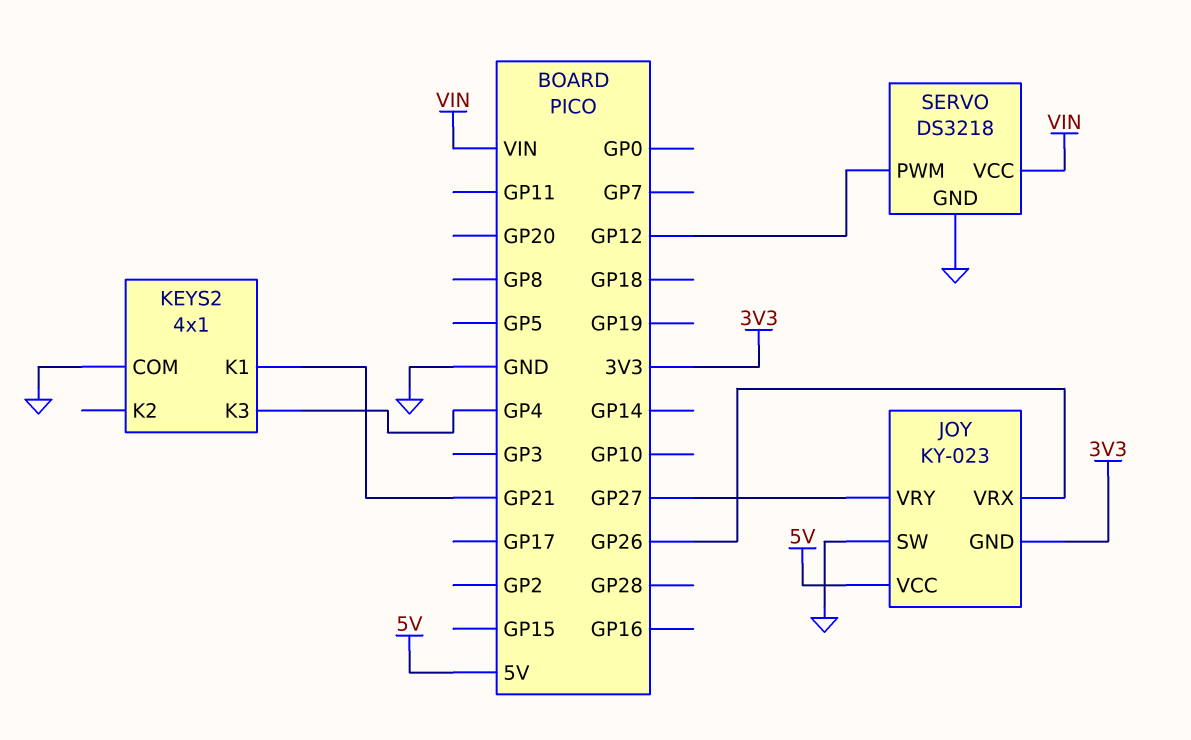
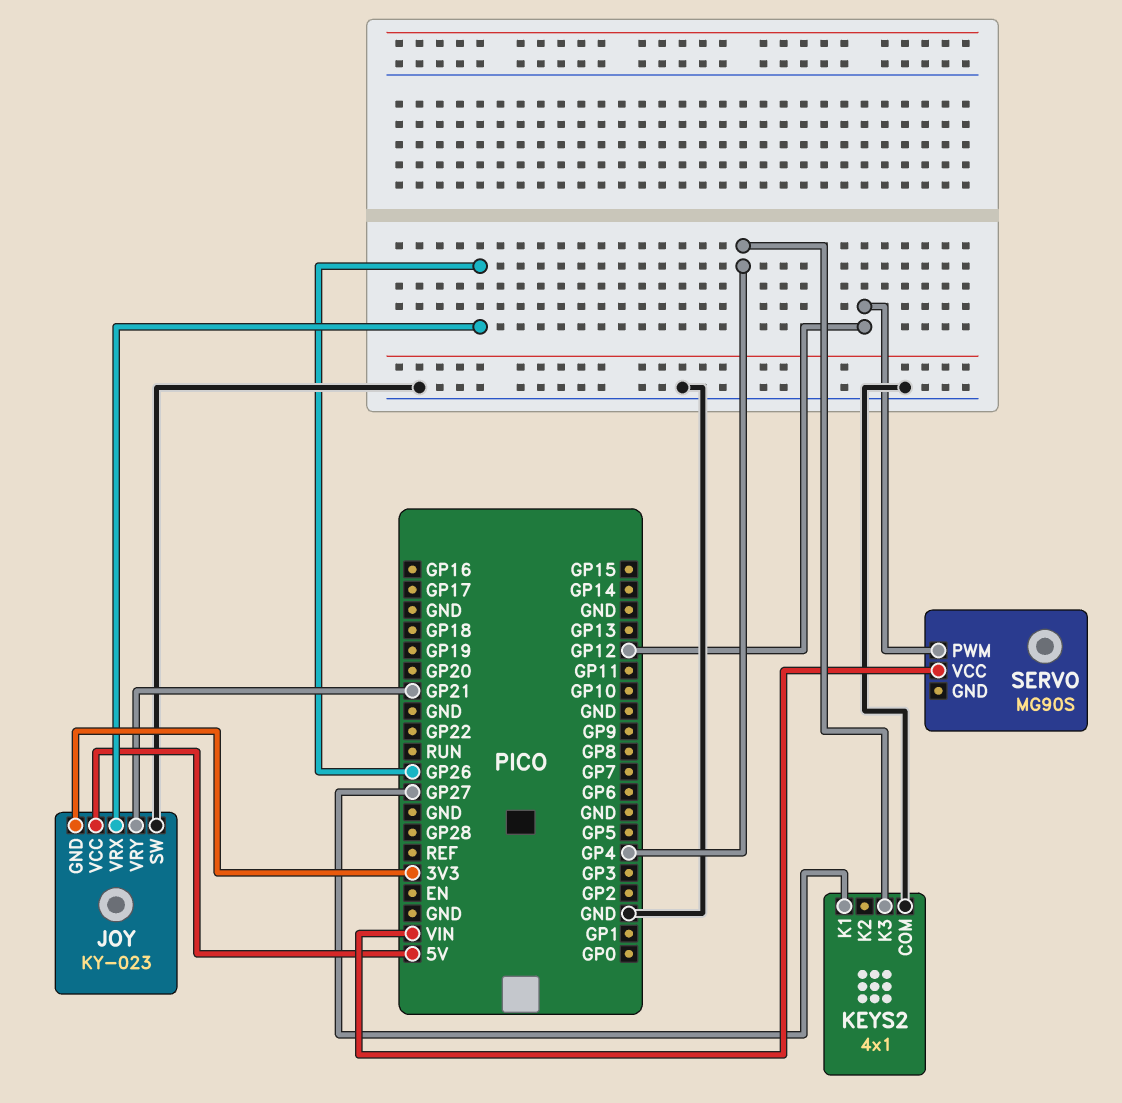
JOY pin VRY: GP27 -> GP21
KEYS2 pin K1: GP21 -> GP27
SERVO: DS3218 -> MG90S
SERVO pin GND: GND -> none

